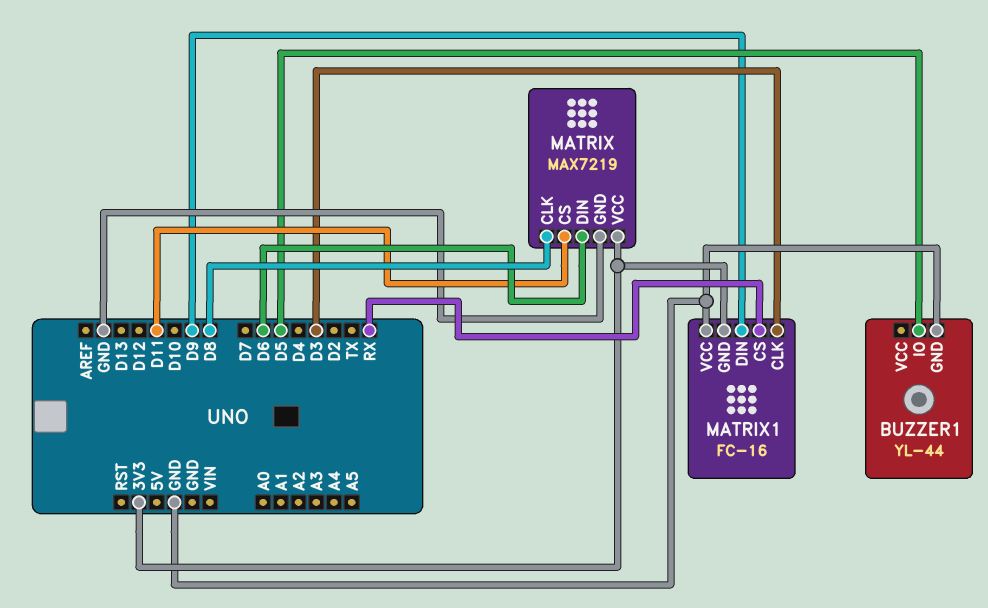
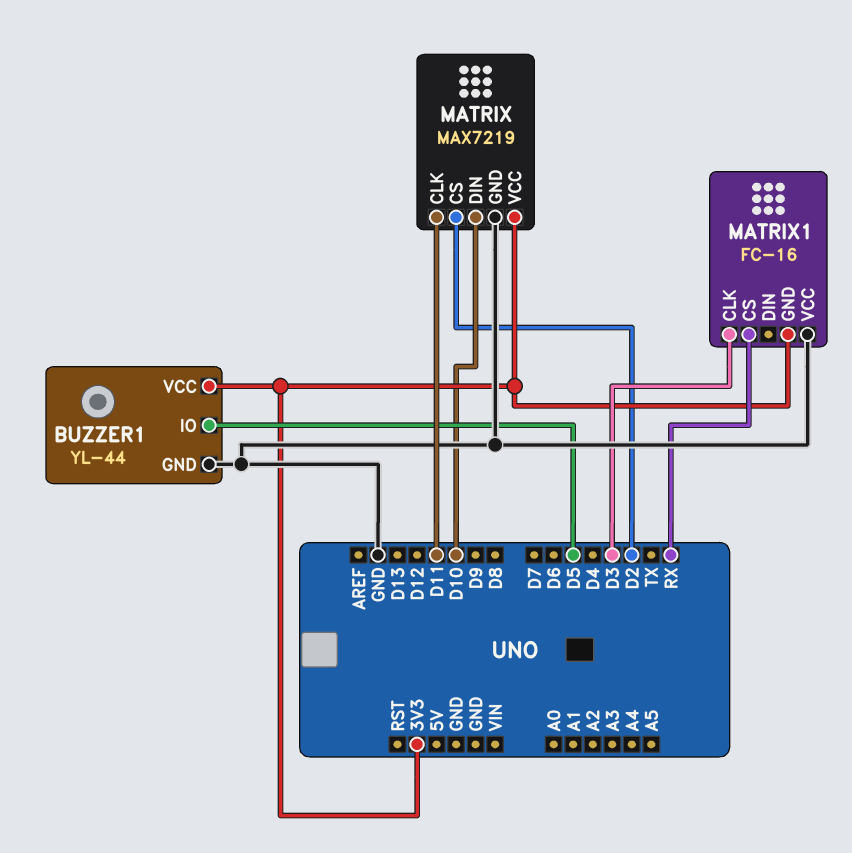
BUZZER1 pin VCC: none -> 3V3
MATRIX pin CLK: D8 -> D11
MATRIX pin CS: D11 -> D2
MATRIX pin DIN: D6 -> D10
MATRIX1 pin DIN: D9 -> none

